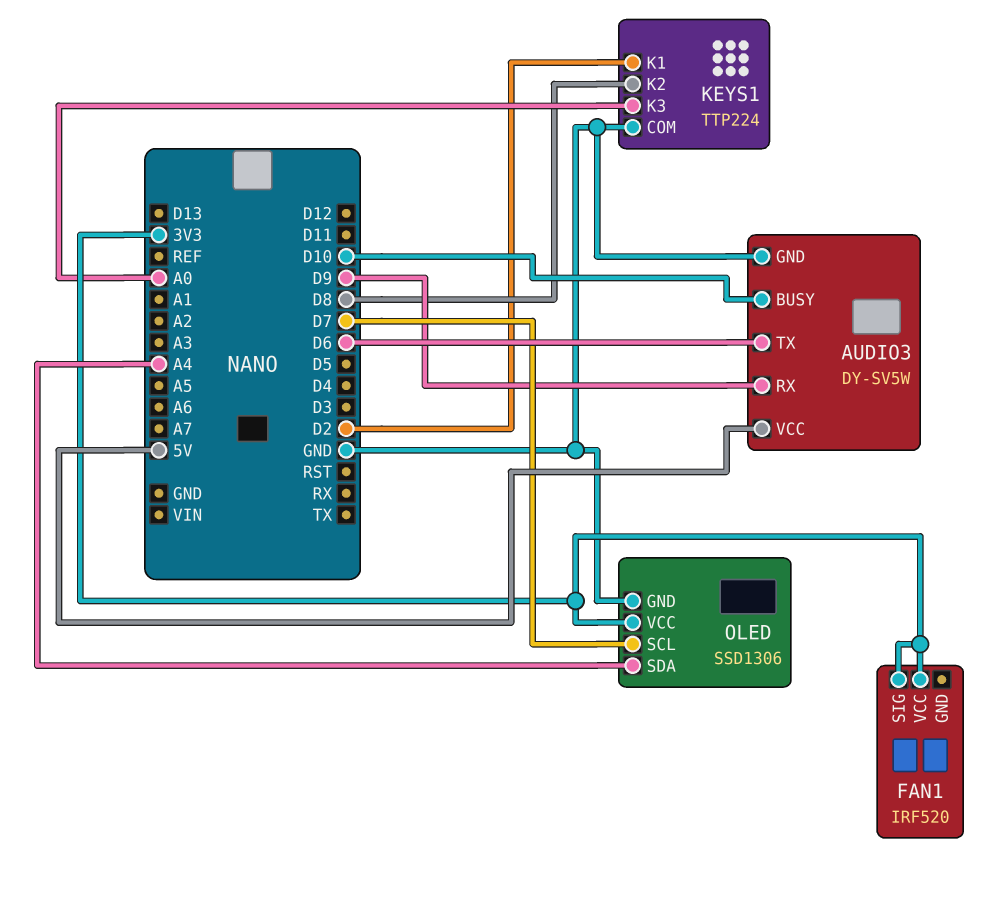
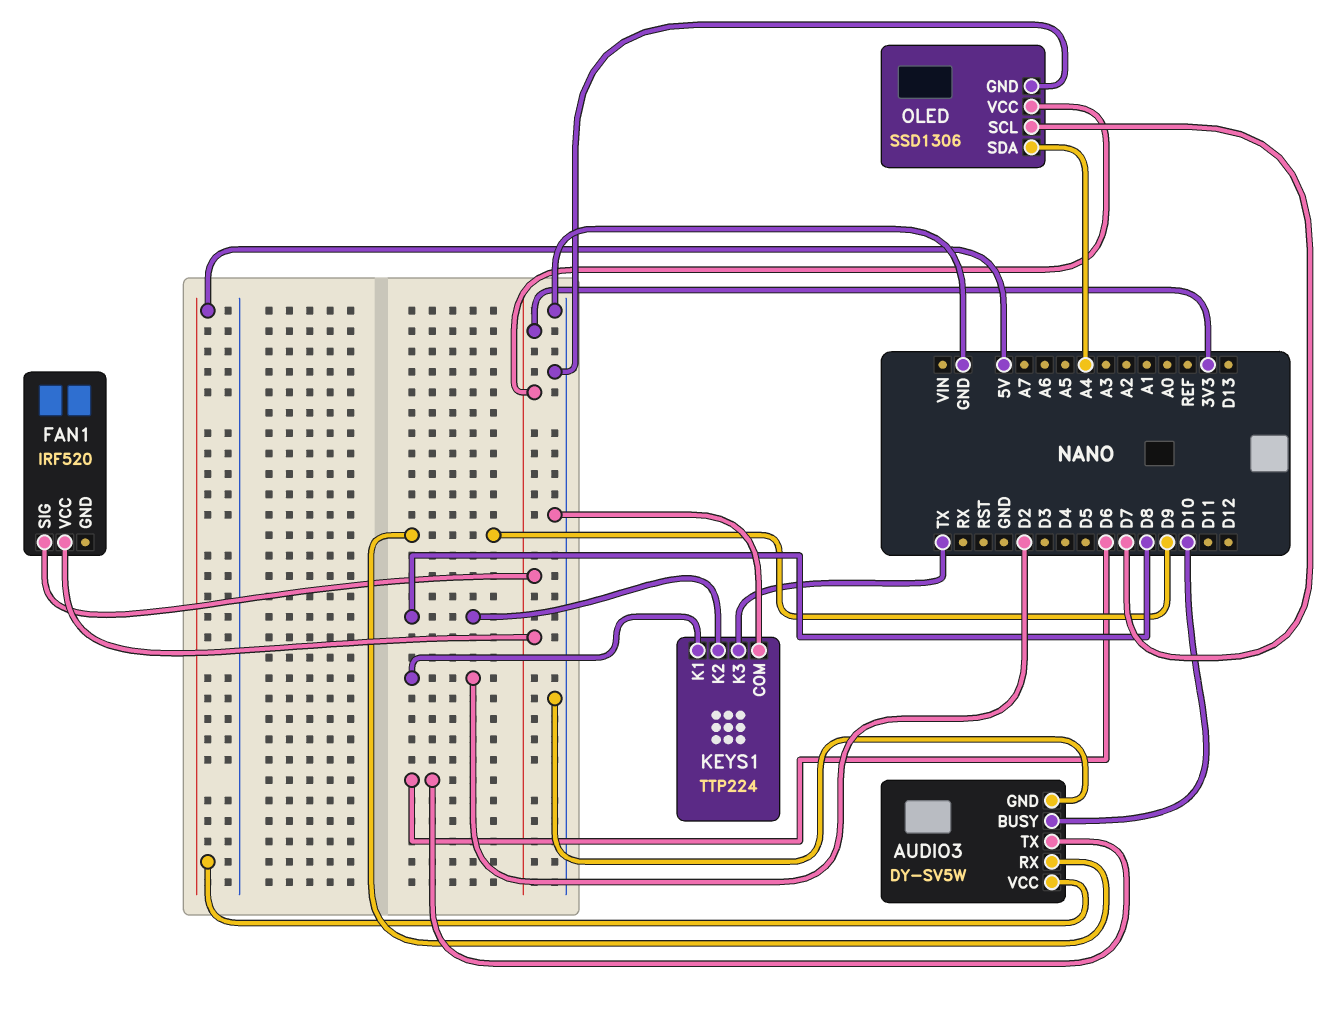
KEYS1 pin K3: A0 -> TX

